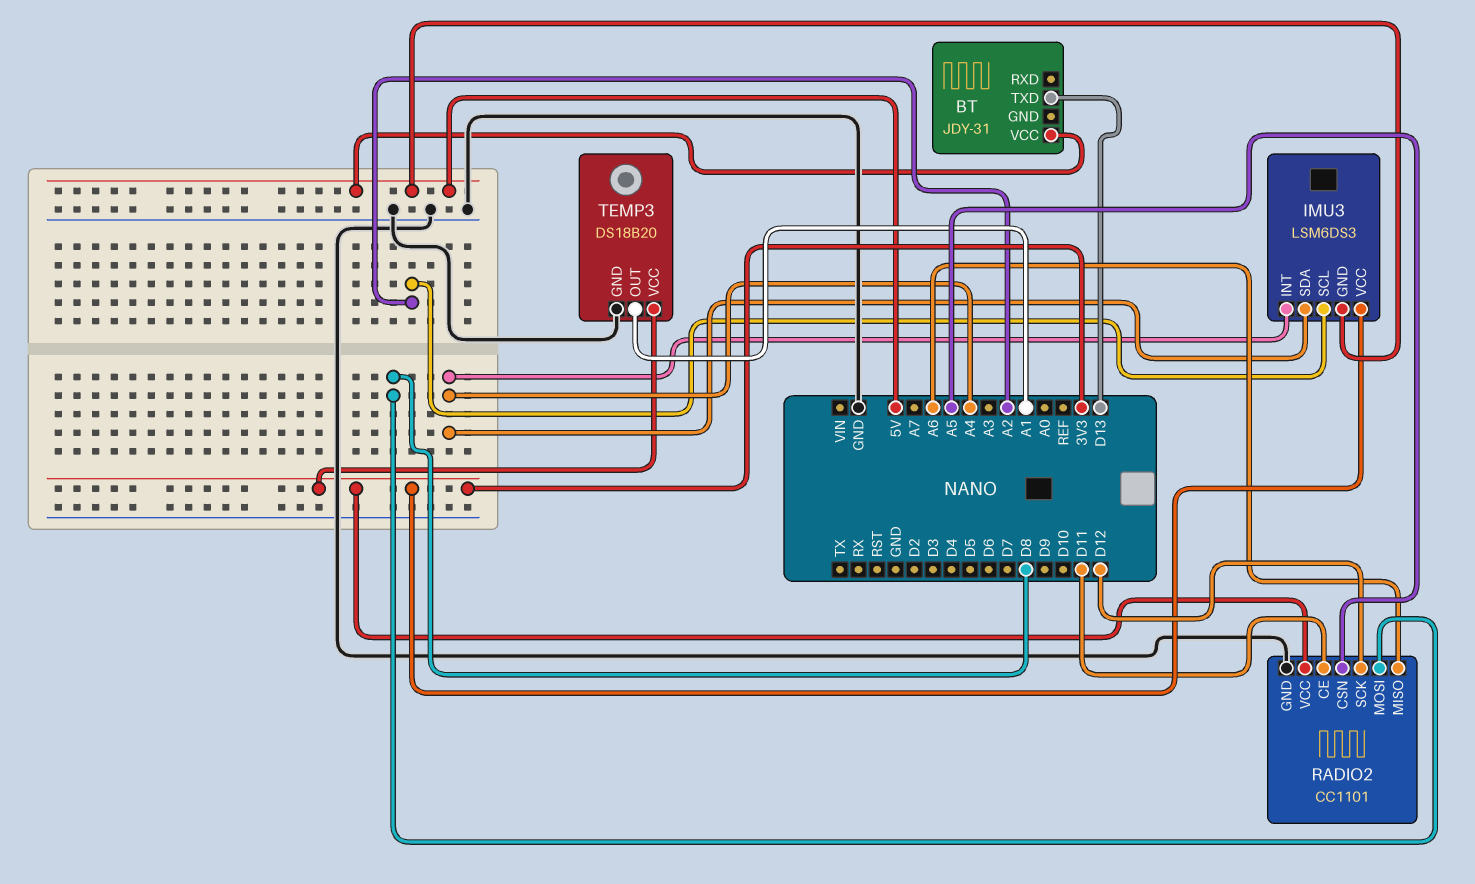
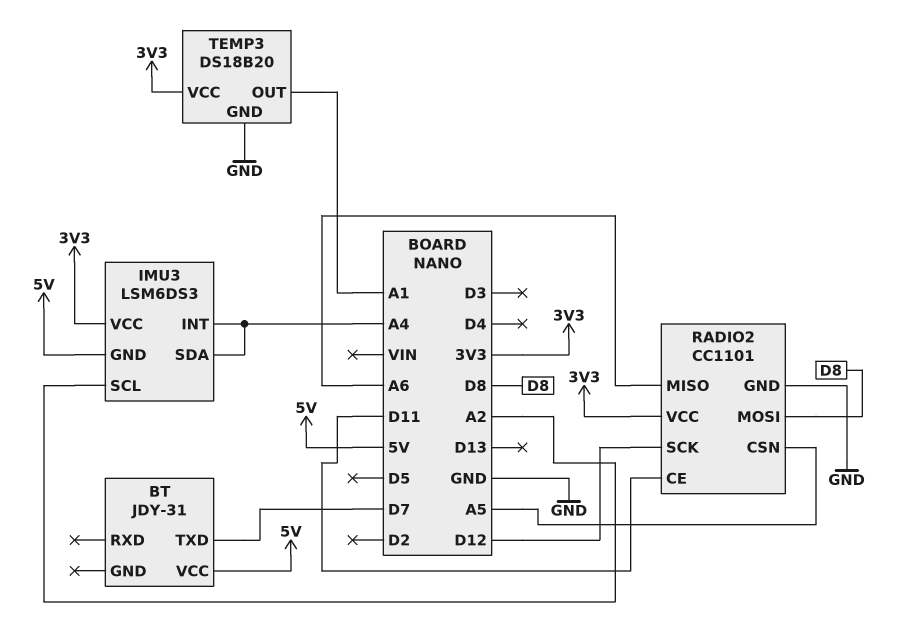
BT pin TXD: D13 -> D7

